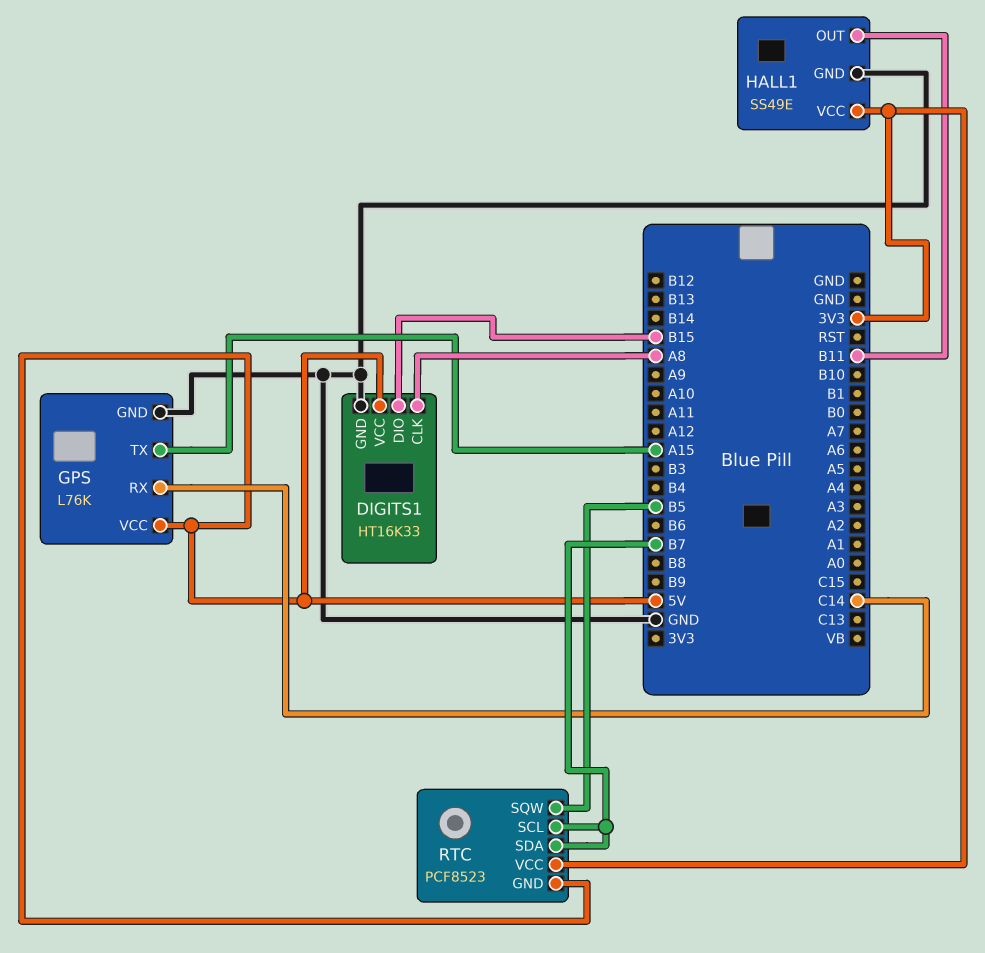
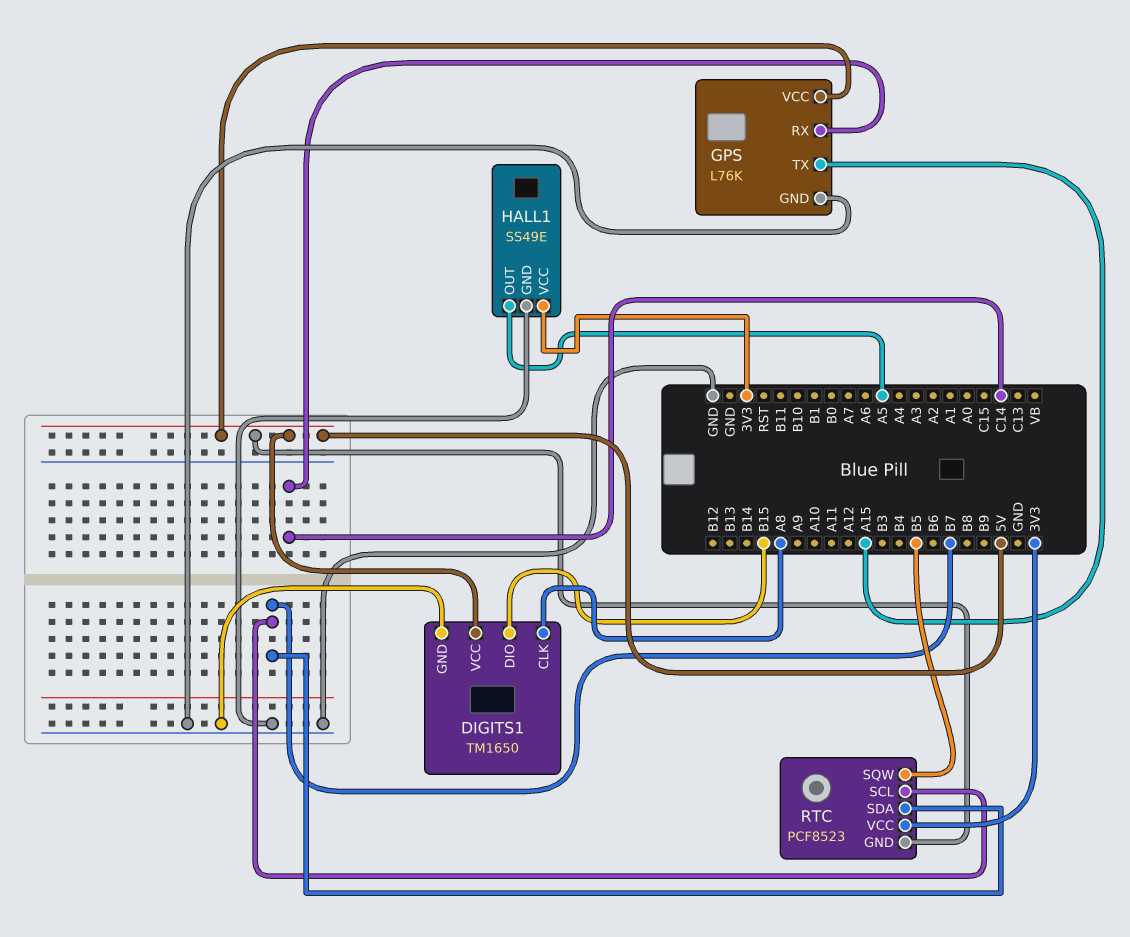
DIGITS1: HT16K33 -> TM1650
HALL1 pin OUT: B11 -> A5

